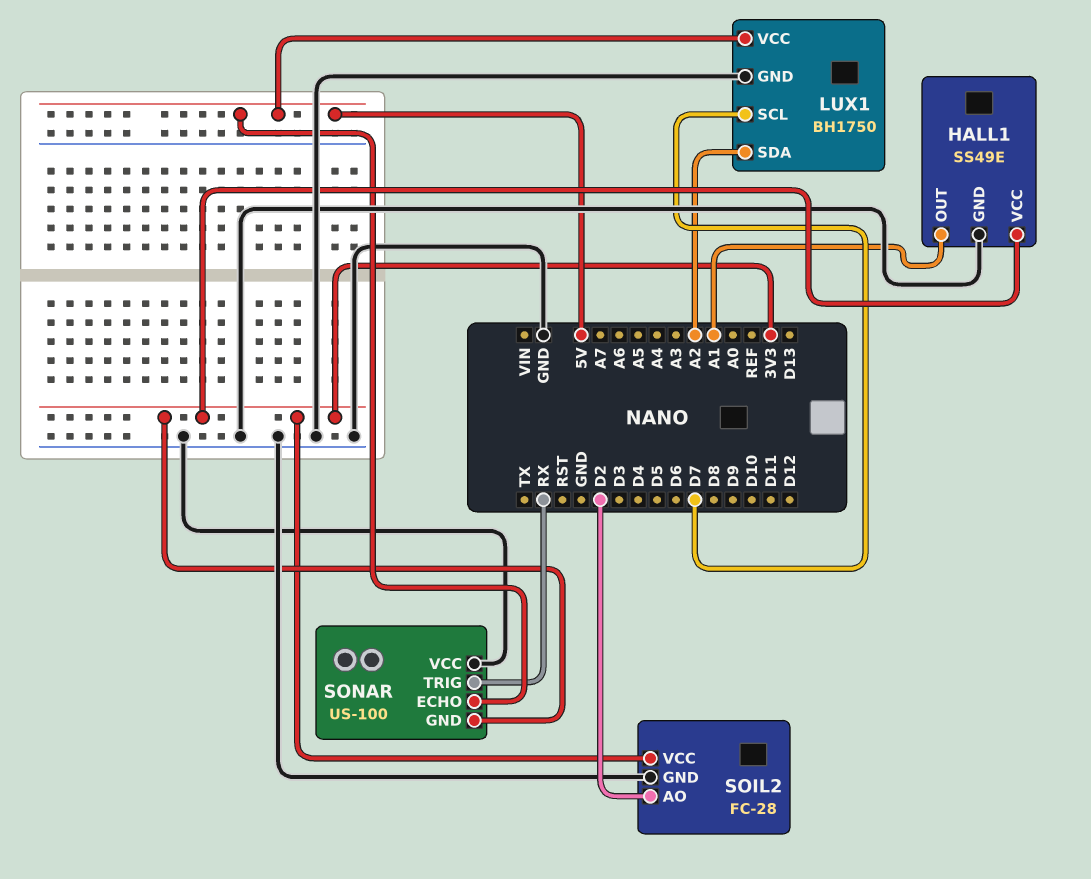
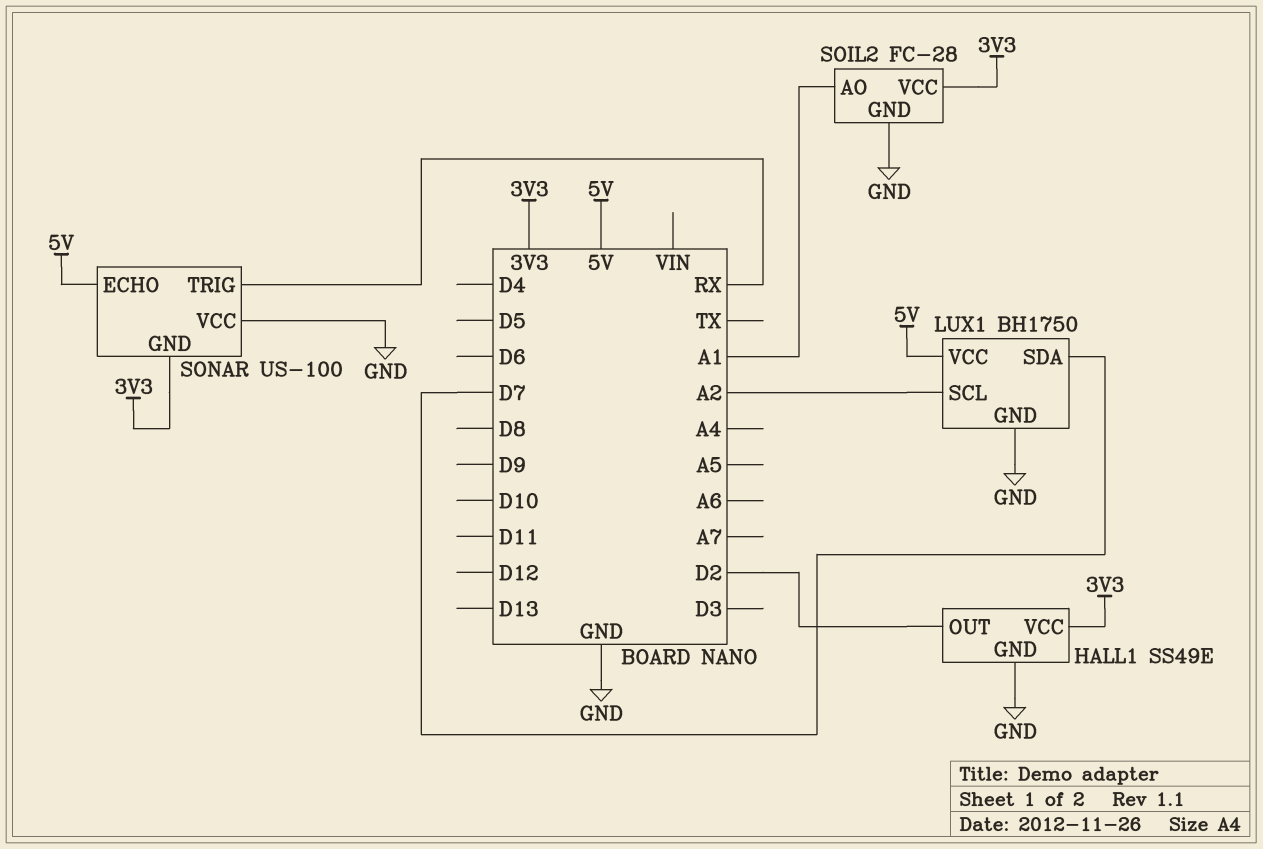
HALL1 pin OUT: A1 -> D2
LUX1 pin SCL: D7 -> A2
LUX1 pin SDA: A2 -> D7
SOIL2 pin AO: D2 -> A1

